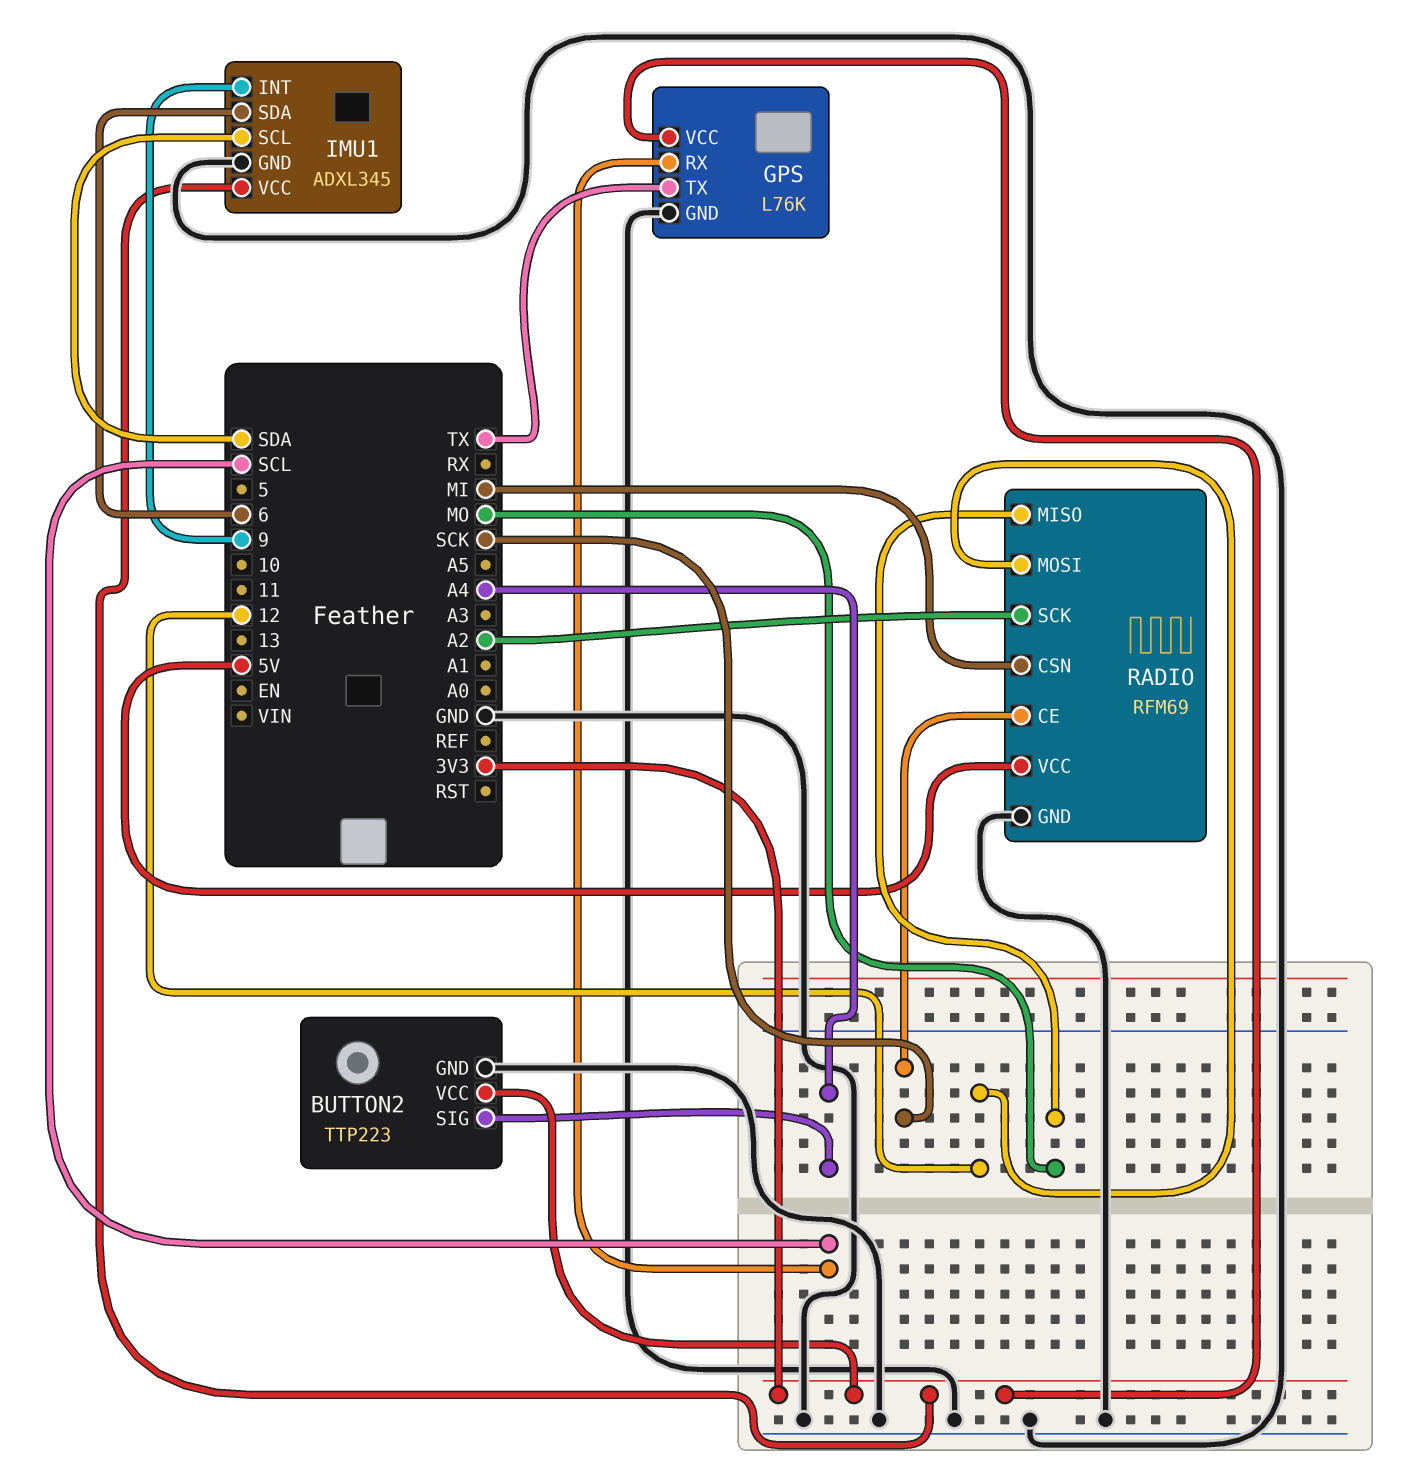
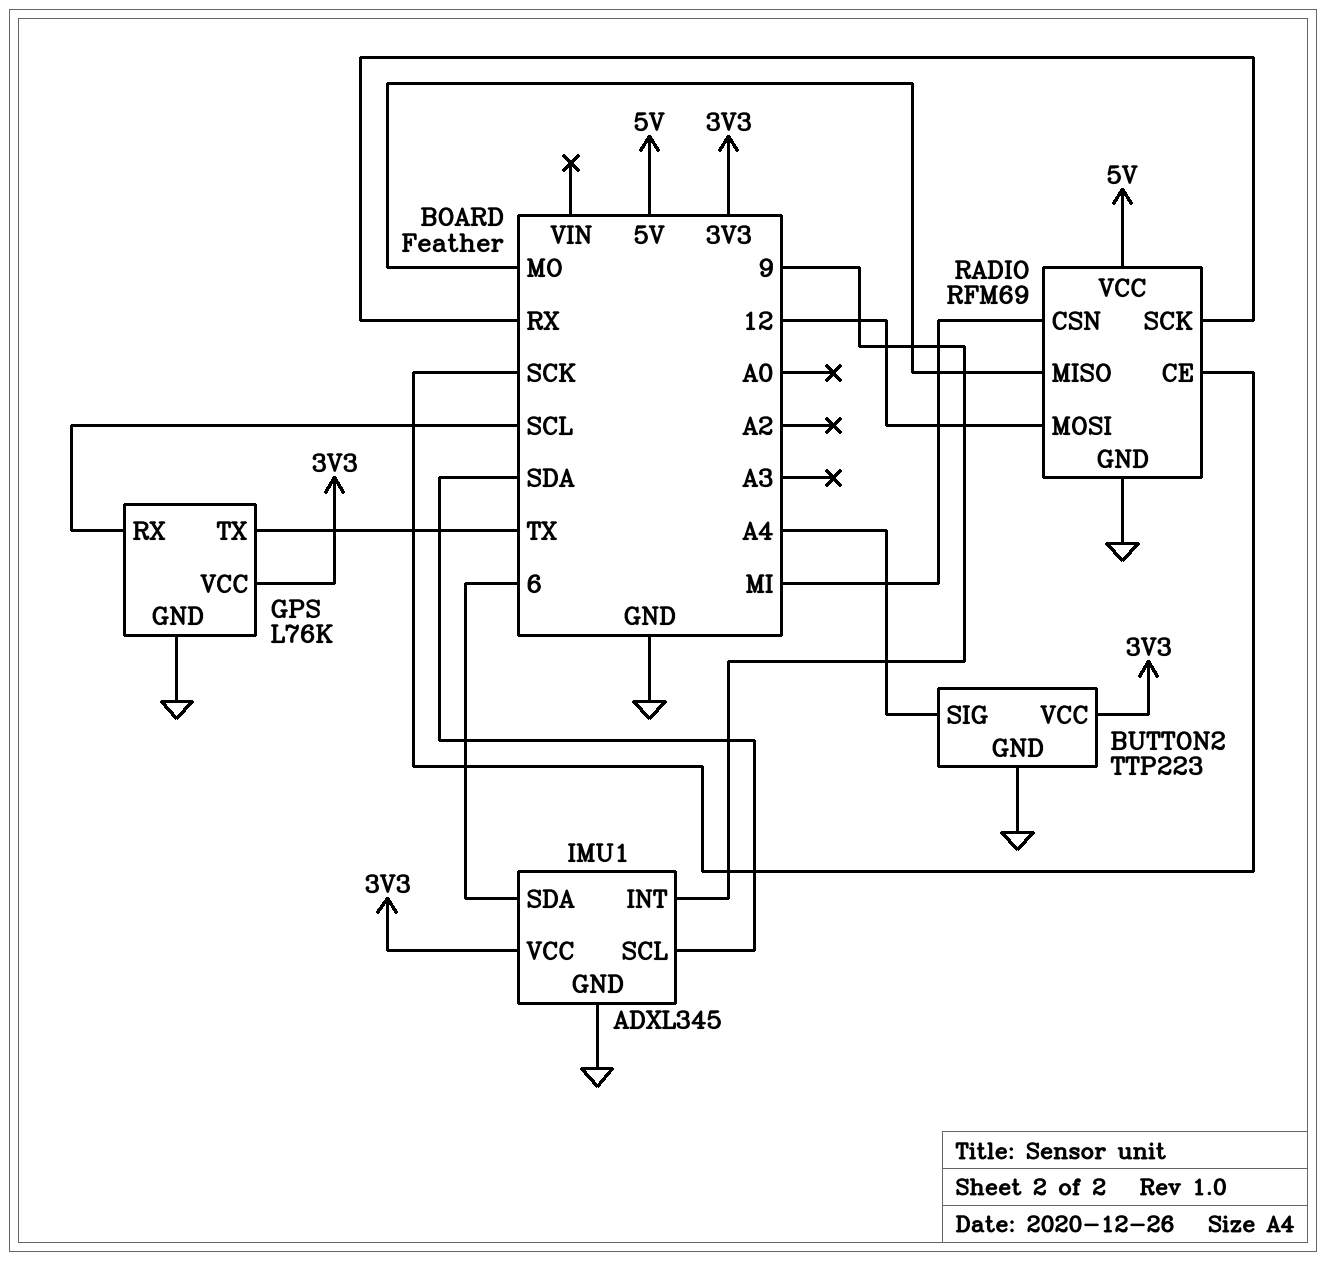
RADIO pin SCK: A2 -> RX

